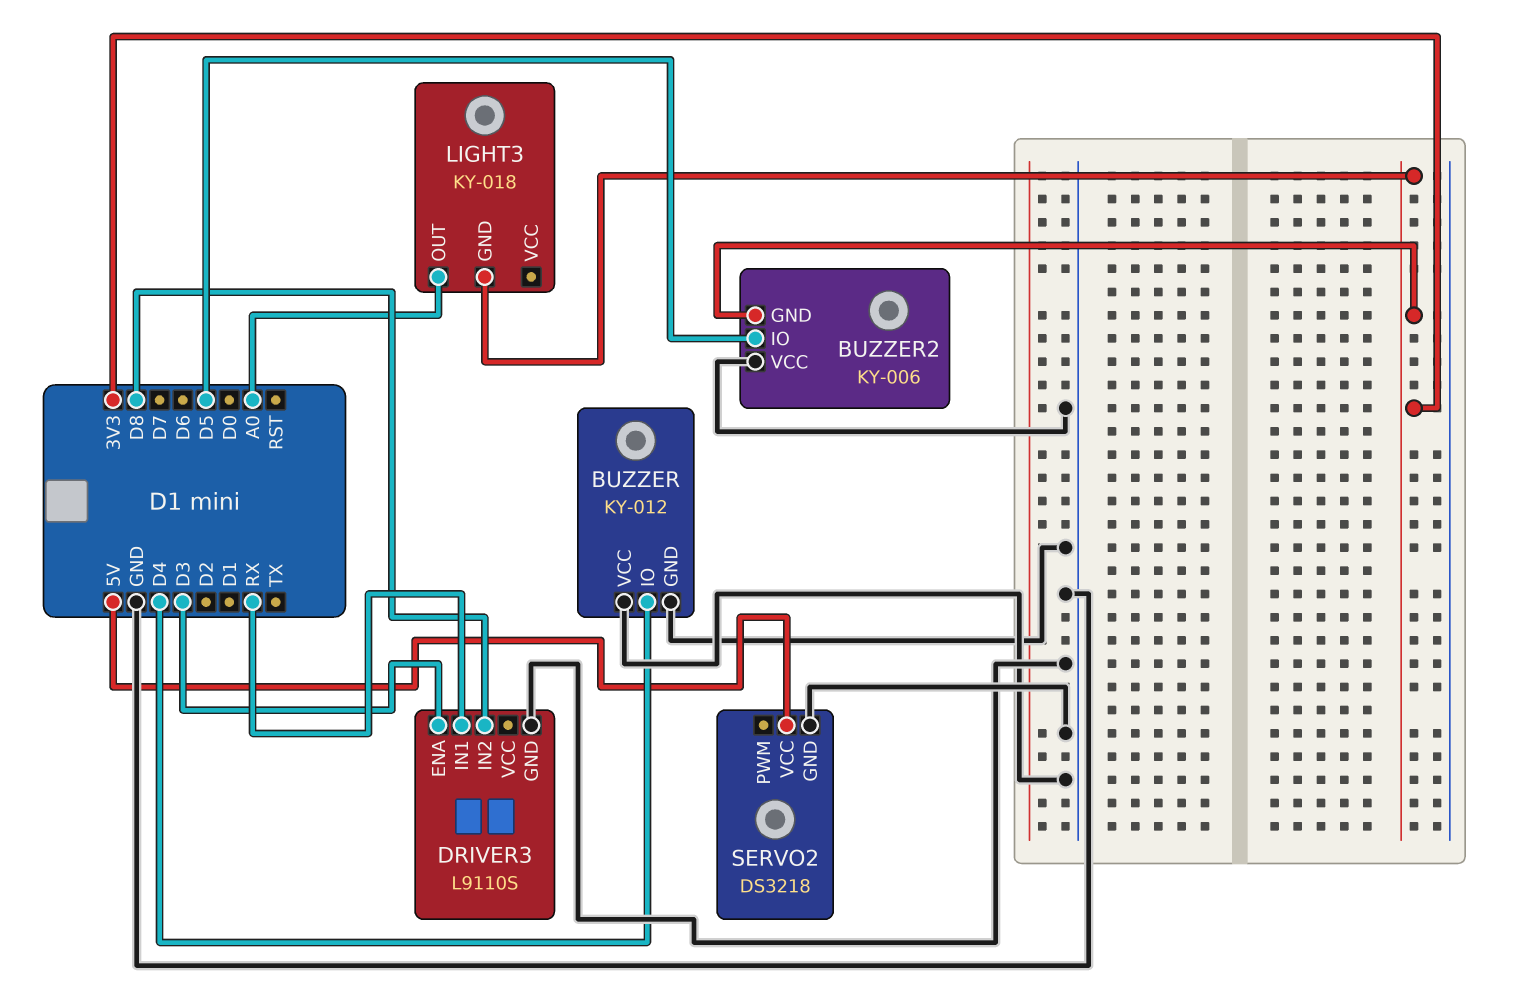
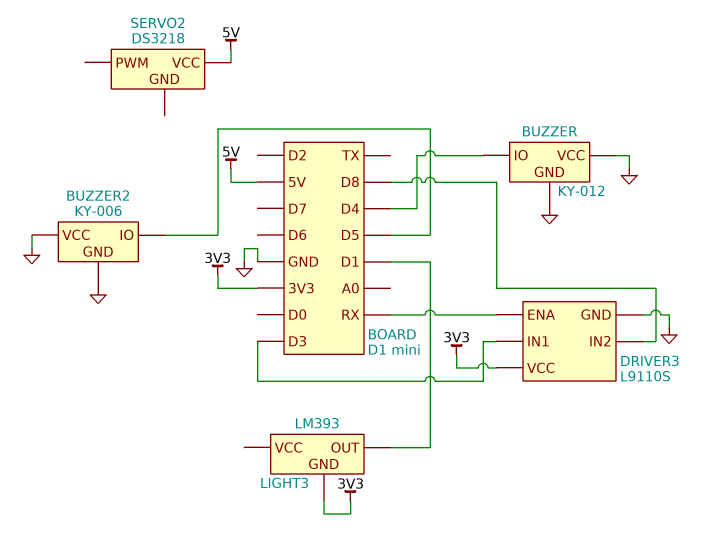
BUZZER2 pin GND: 3V3 -> GND
DRIVER3 pin ENA: D3 -> RX
DRIVER3 pin IN1: RX -> D3
DRIVER3 pin VCC: none -> 3V3
LIGHT3: KY-018 -> LM393
LIGHT3 pin OUT: A0 -> D1
SERVO2 pin GND: GND -> none

